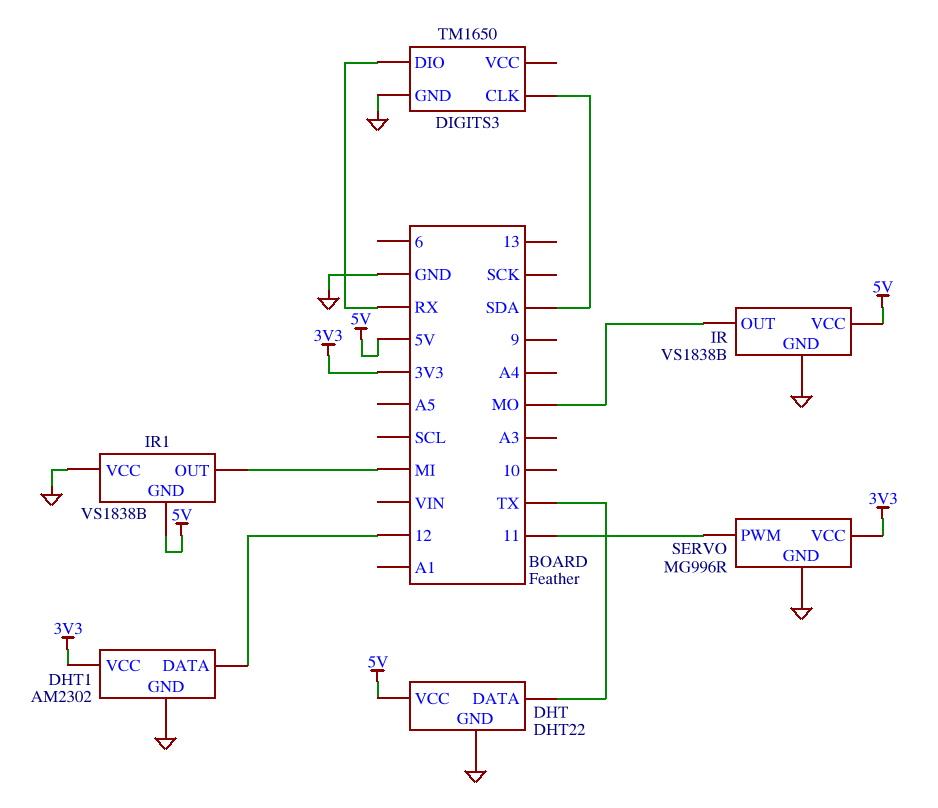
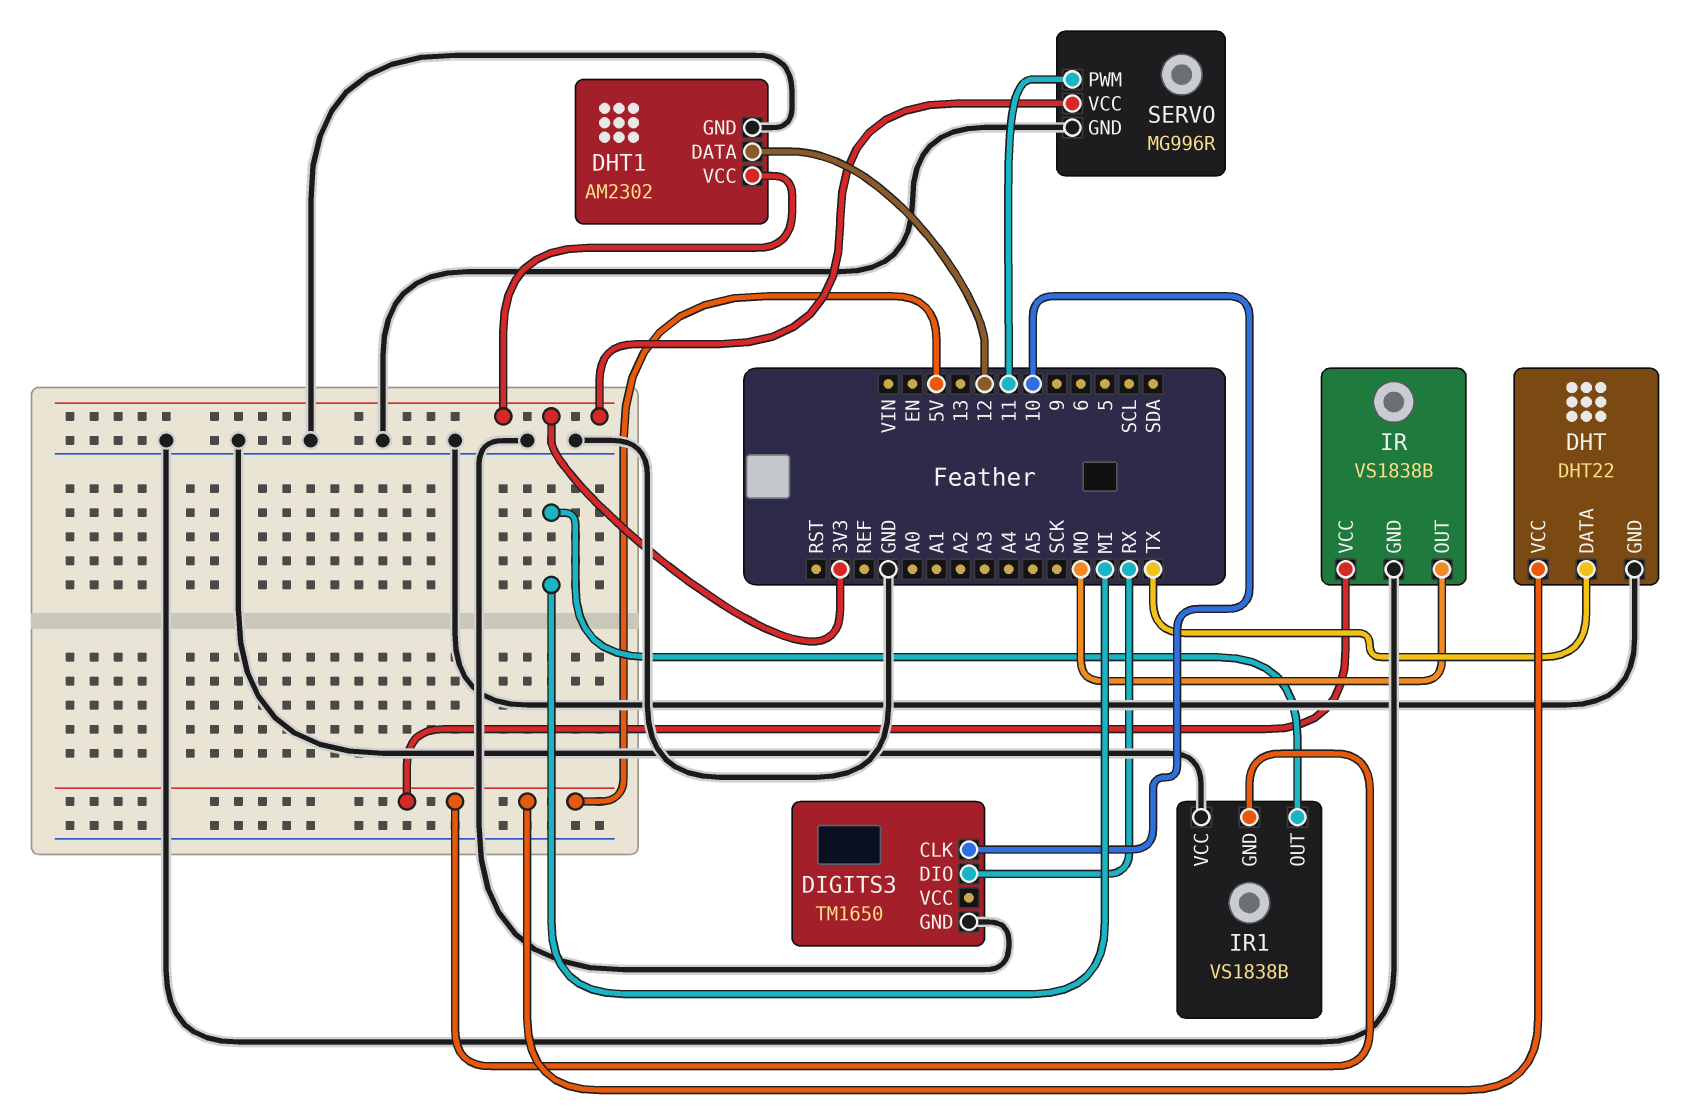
DIGITS3 pin CLK: SDA -> 10

